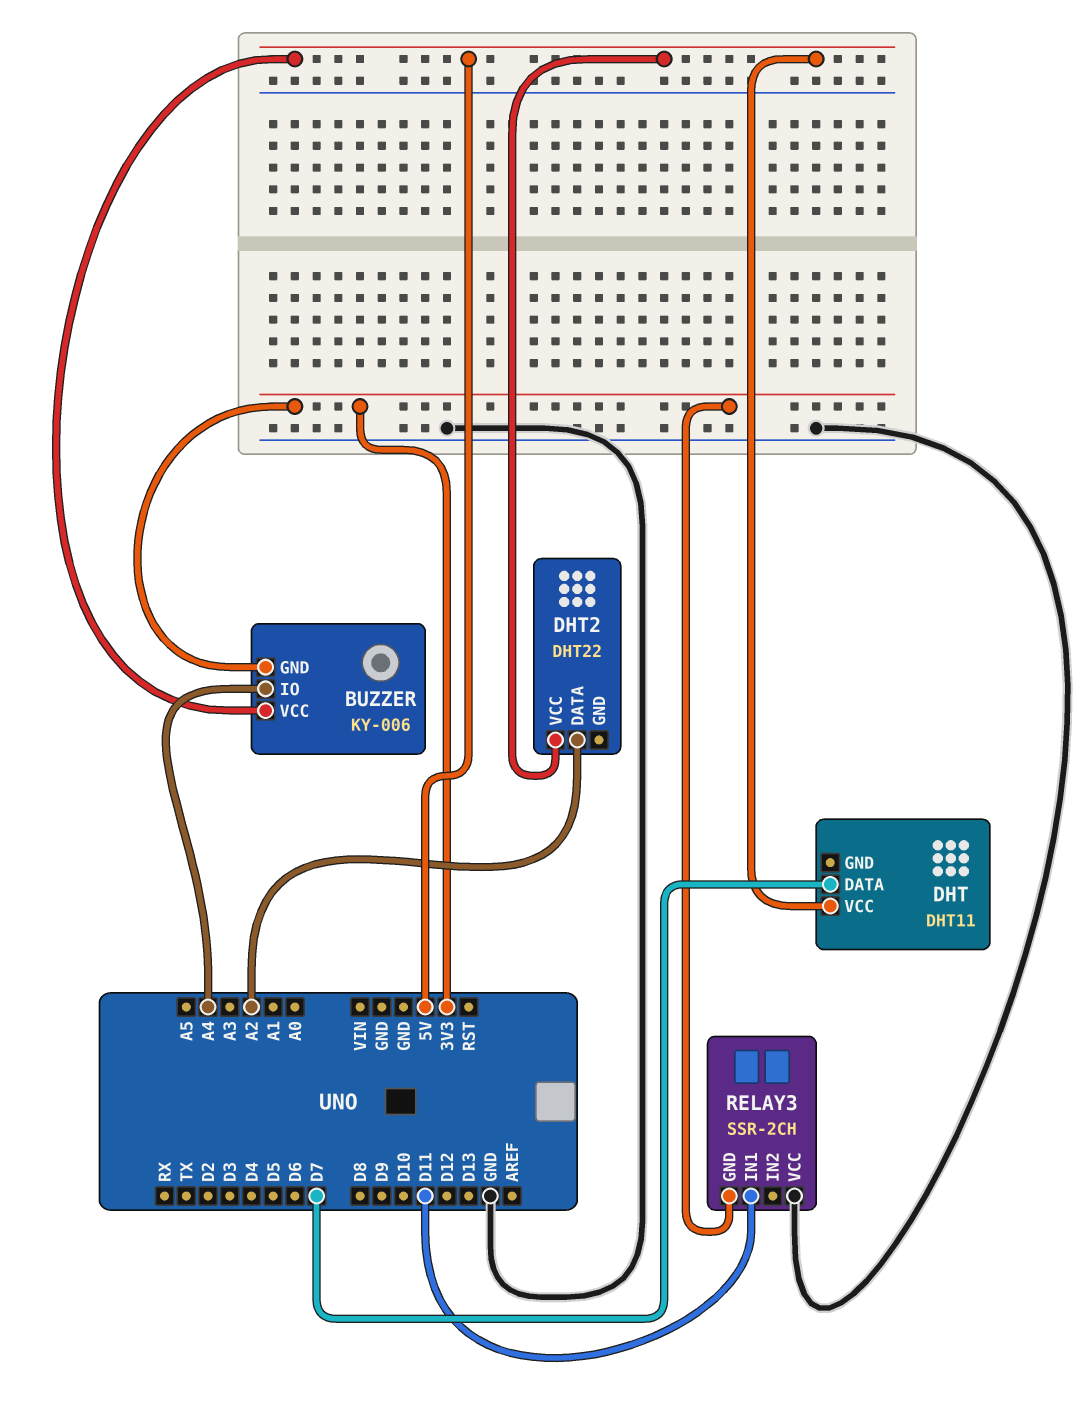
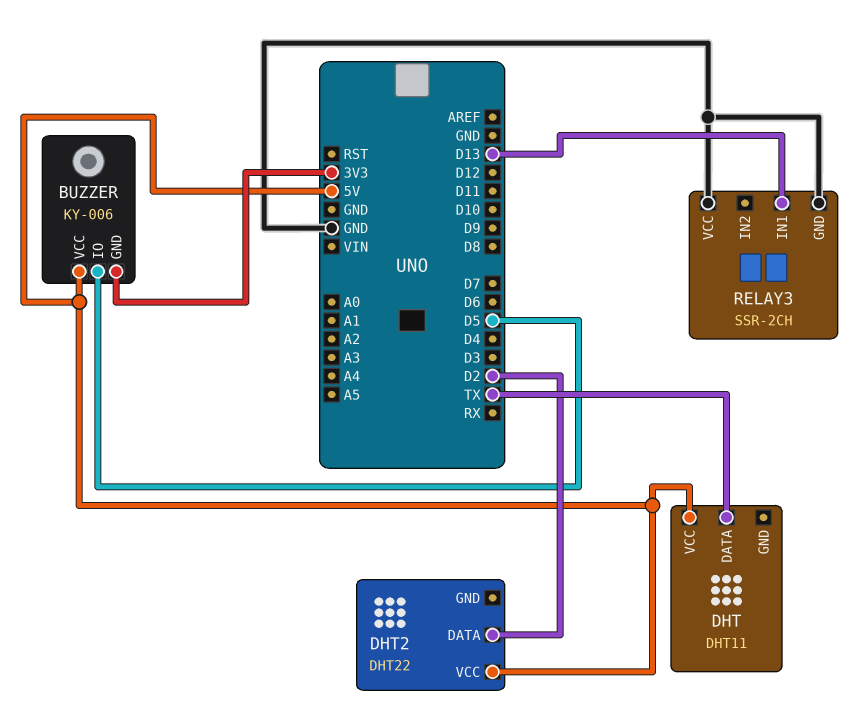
BUZZER pin IO: A4 -> D5
DHT pin DATA: D7 -> TX
DHT2 pin DATA: A2 -> D2
RELAY3 pin GND: 3V3 -> GND
RELAY3 pin IN1: D11 -> D13

